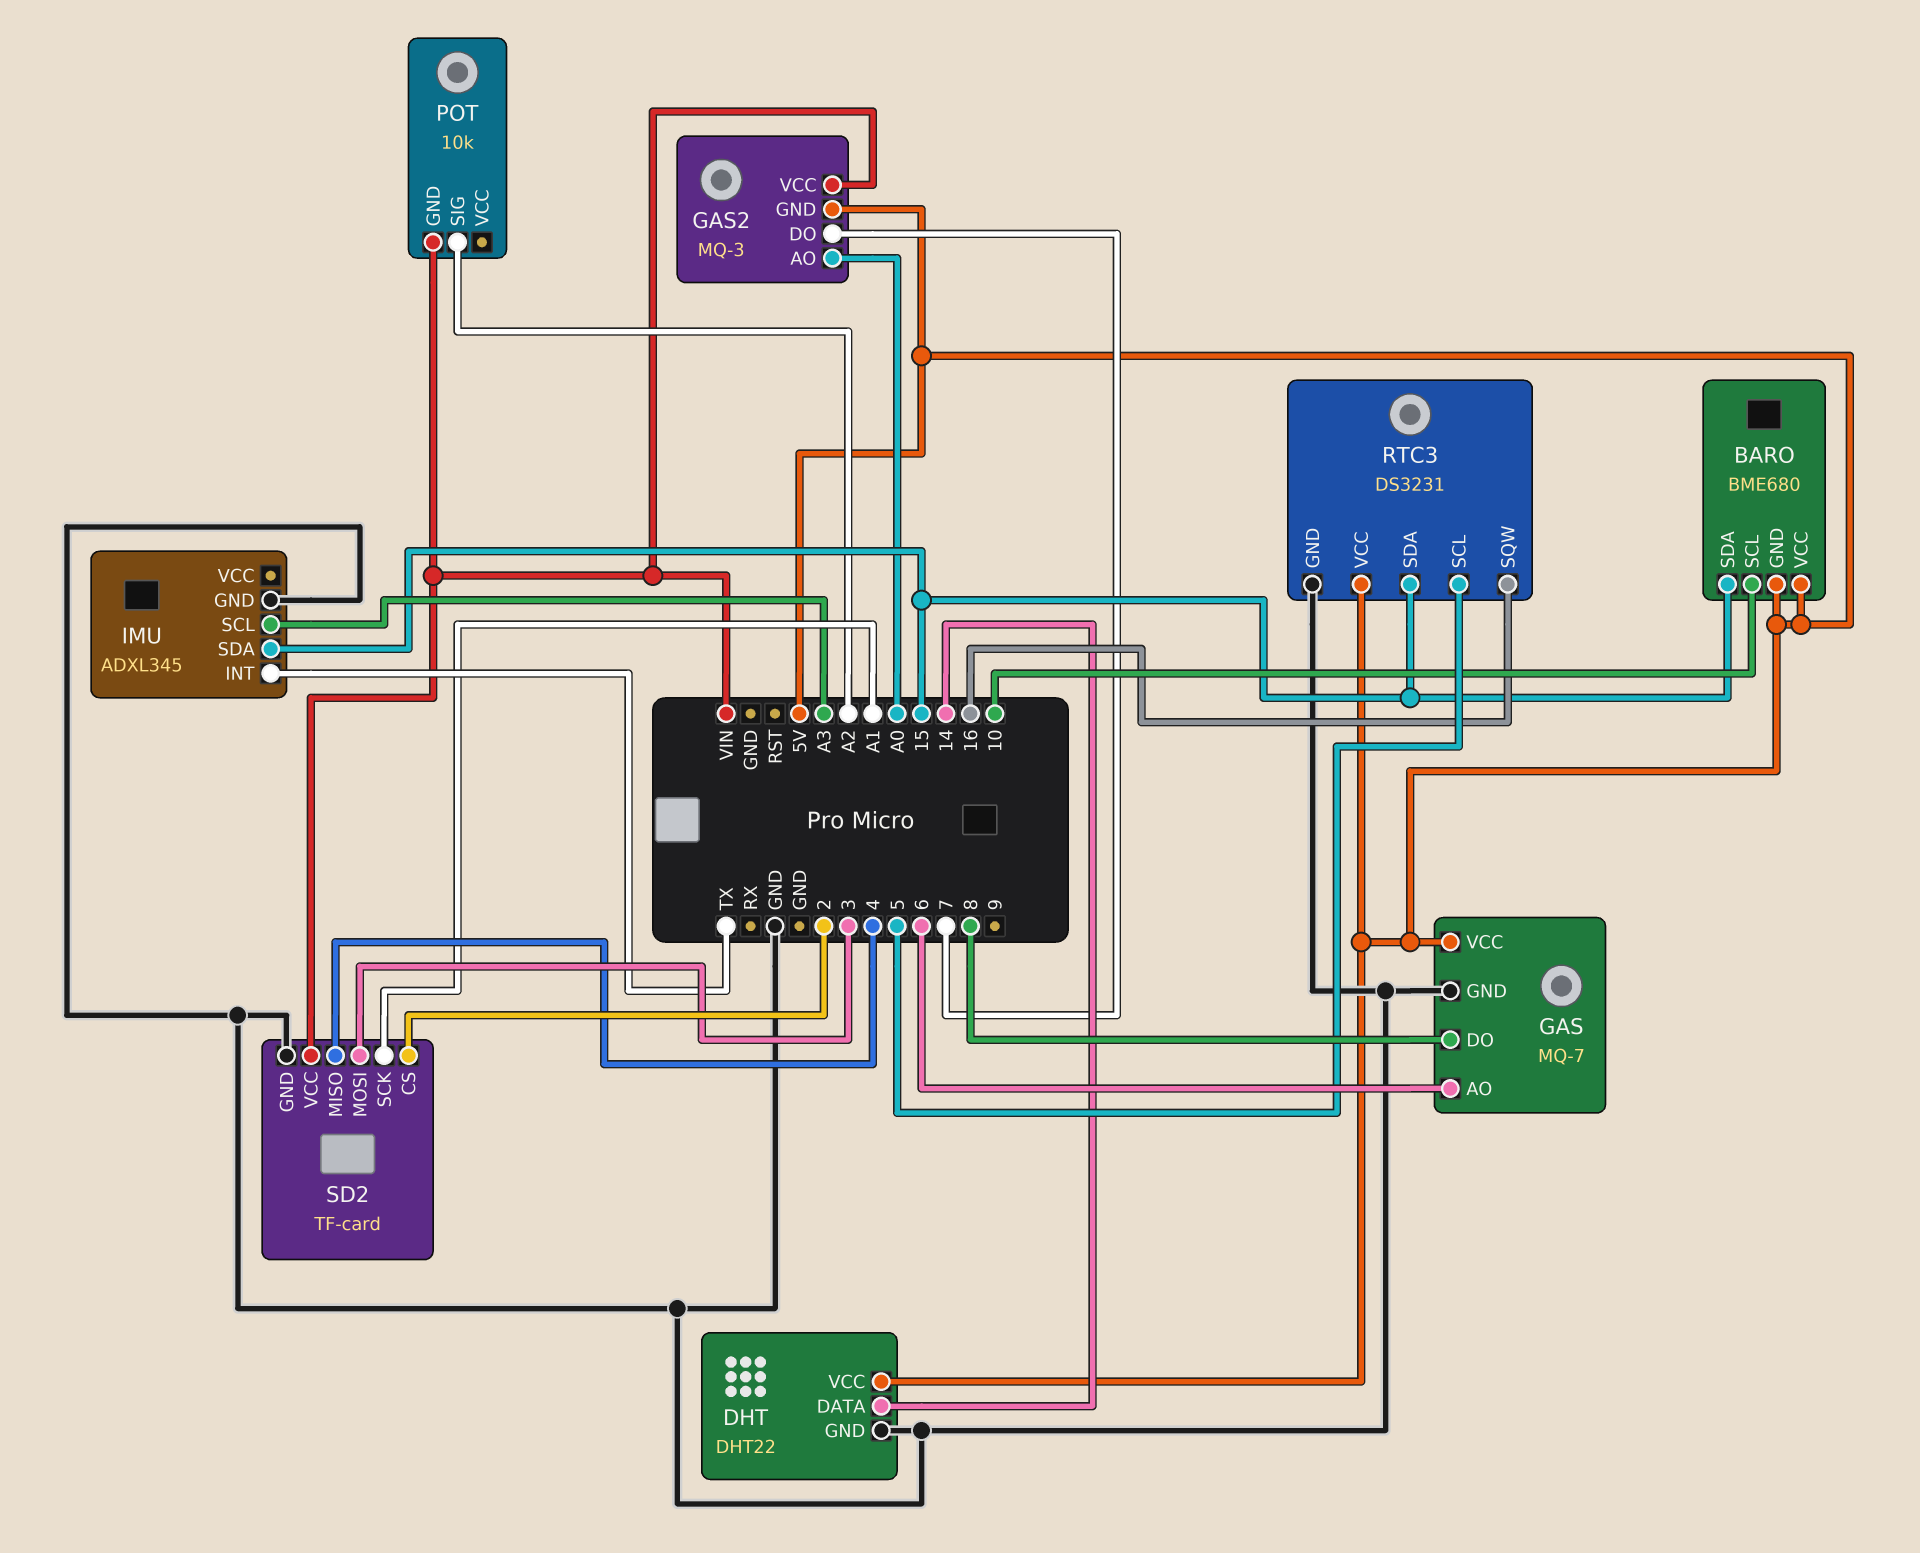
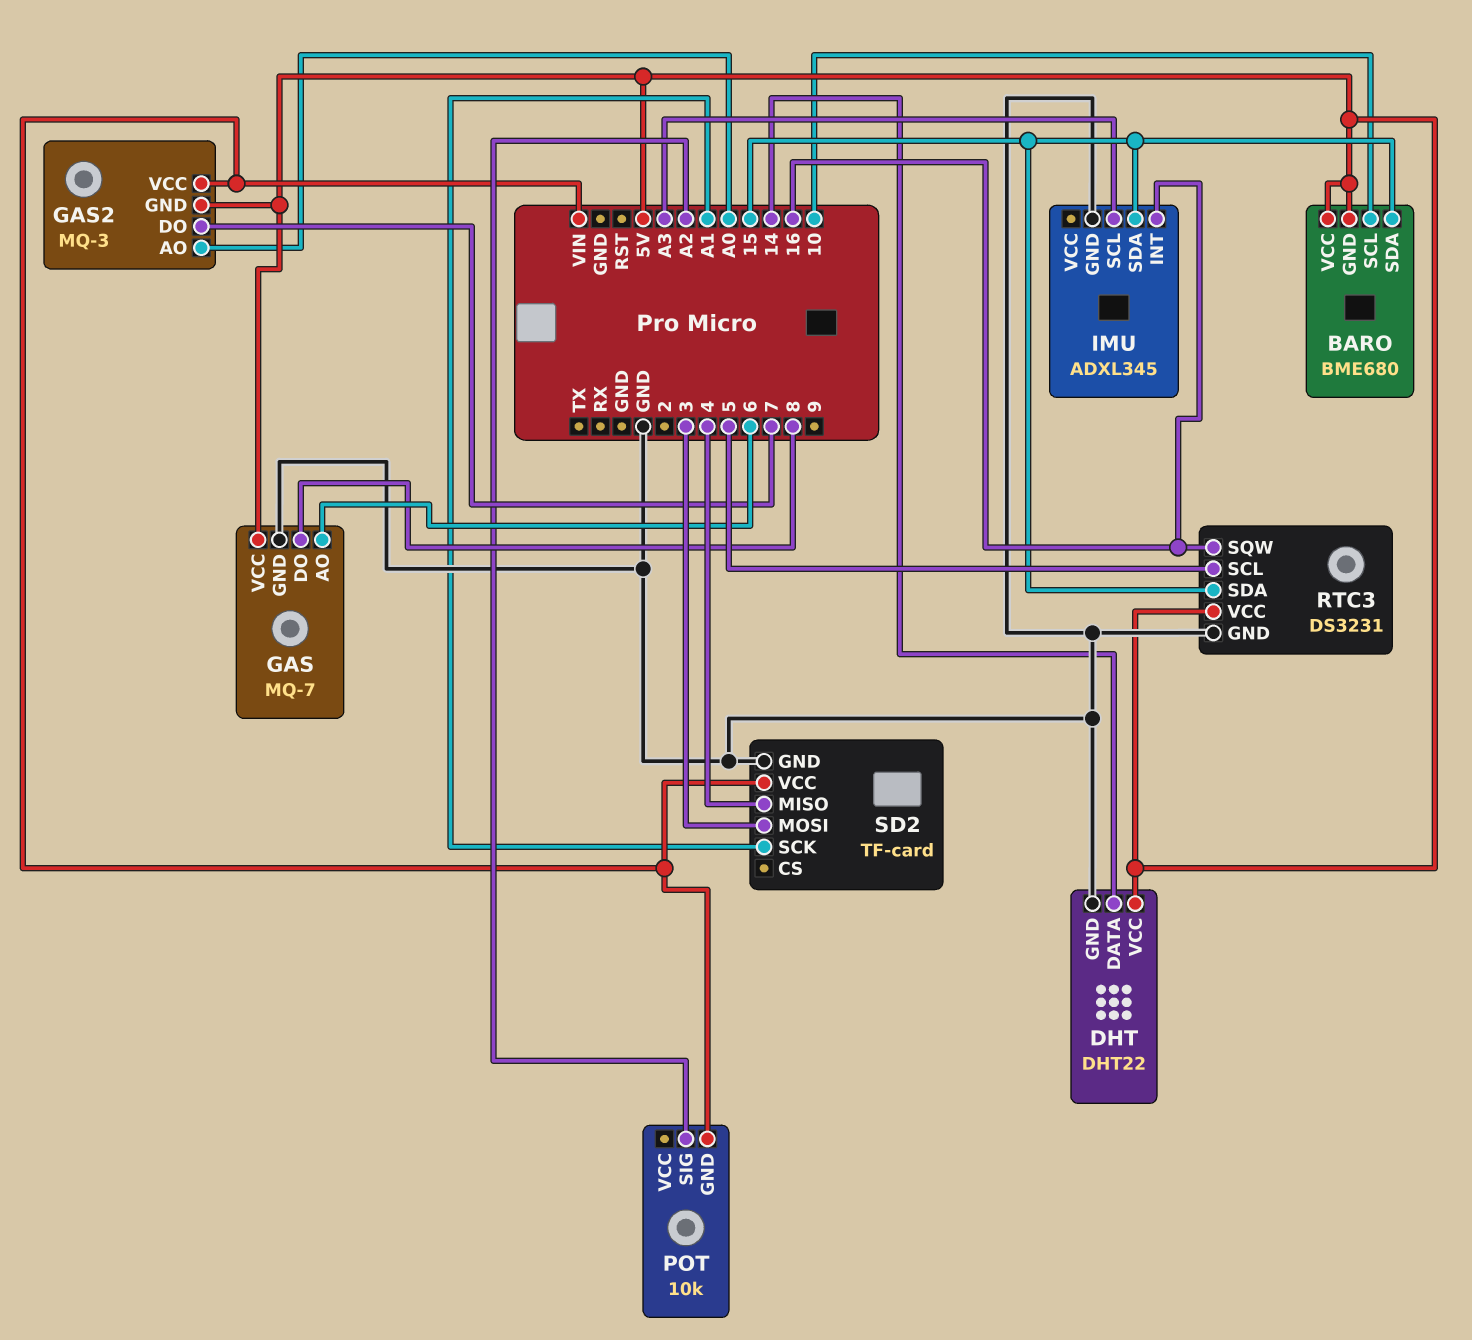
IMU pin INT: TX -> 16
SD2 pin CS: 2 -> none

